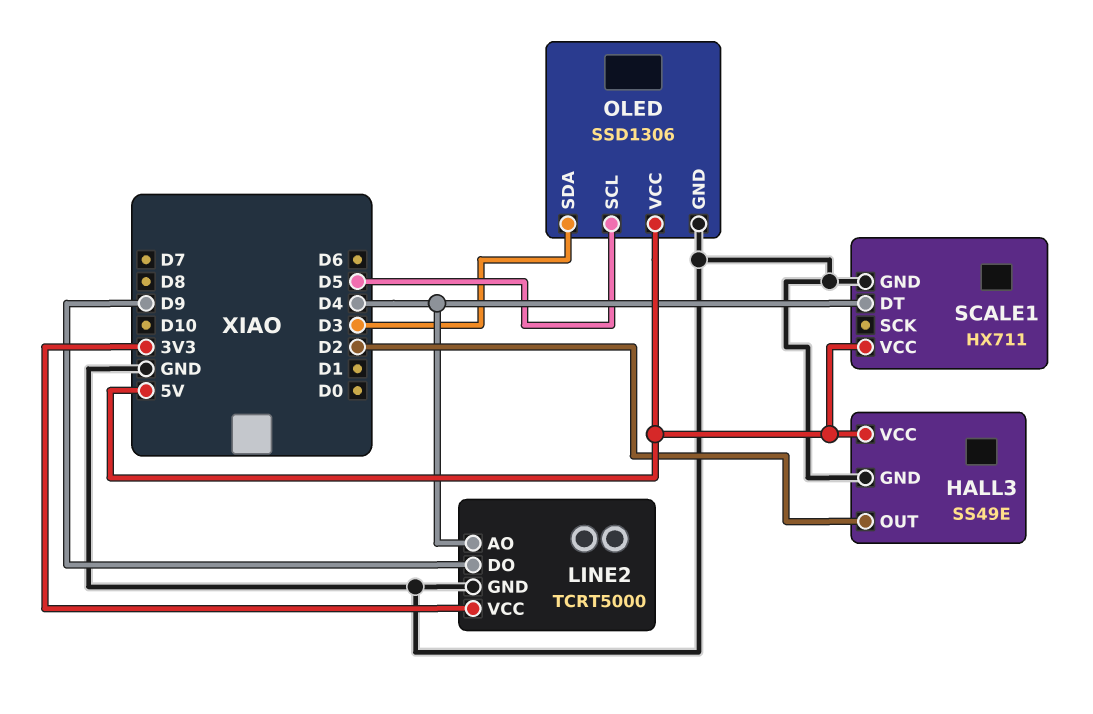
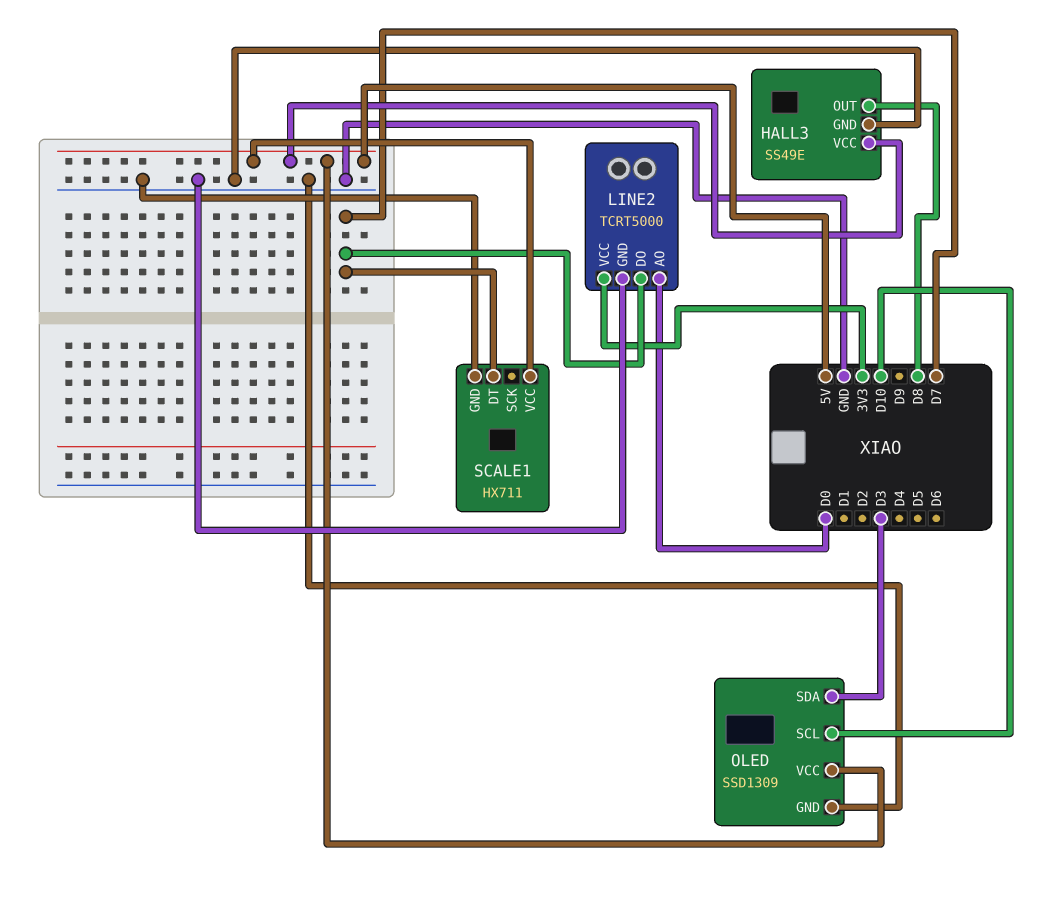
HALL3 pin OUT: D2 -> D8
LINE2 pin AO: D4 -> D0
LINE2 pin DO: D9 -> D7
OLED: SSD1306 -> SSD1309
OLED pin SCL: D5 -> D10
SCALE1 pin DT: D4 -> D7

